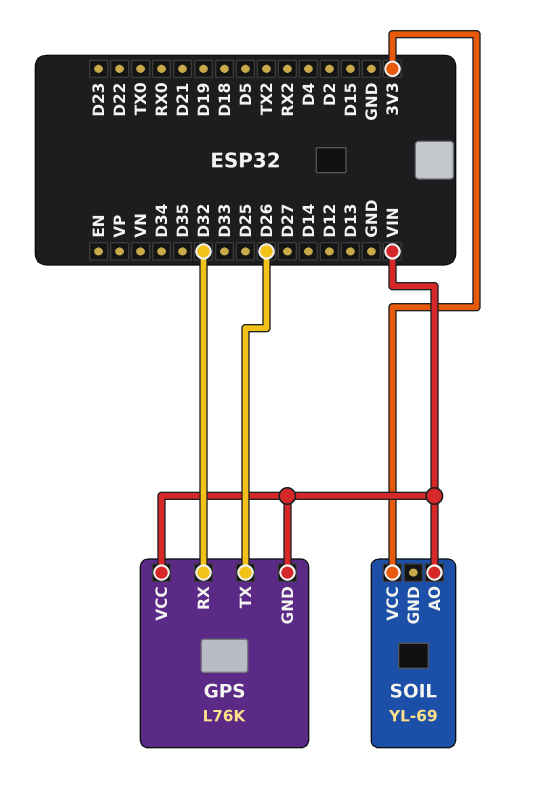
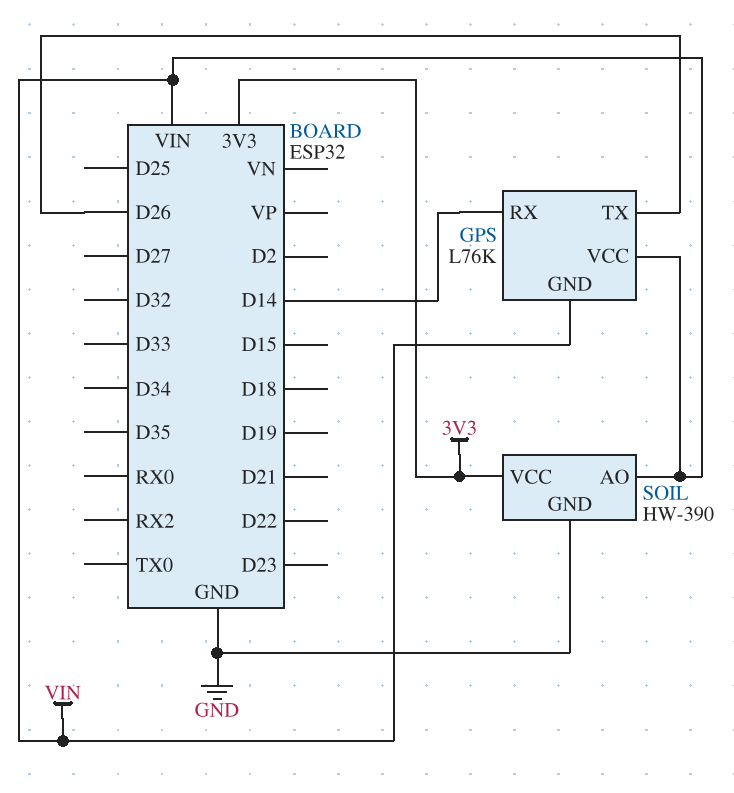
GPS pin RX: D32 -> D14
SOIL: YL-69 -> HW-390
SOIL pin GND: none -> GND

